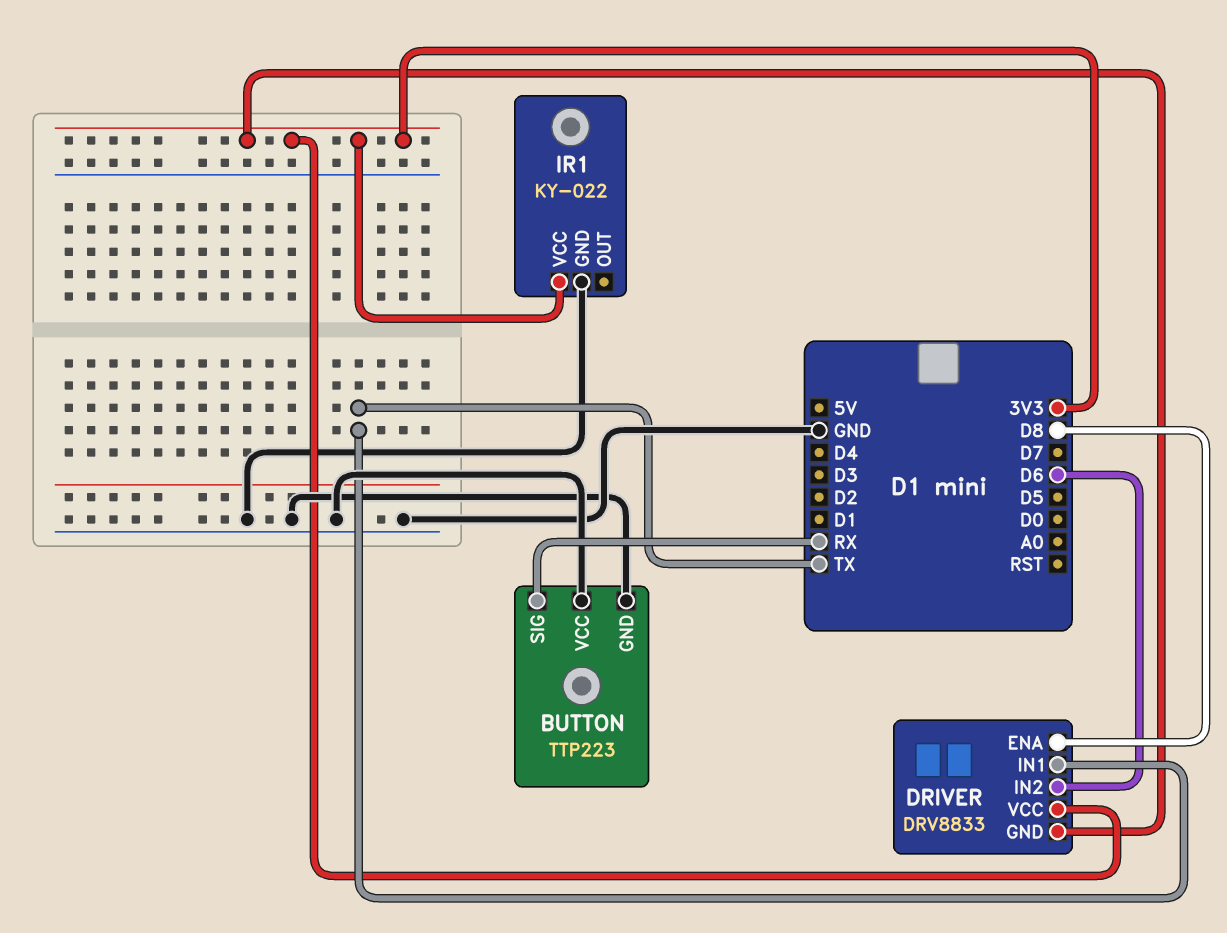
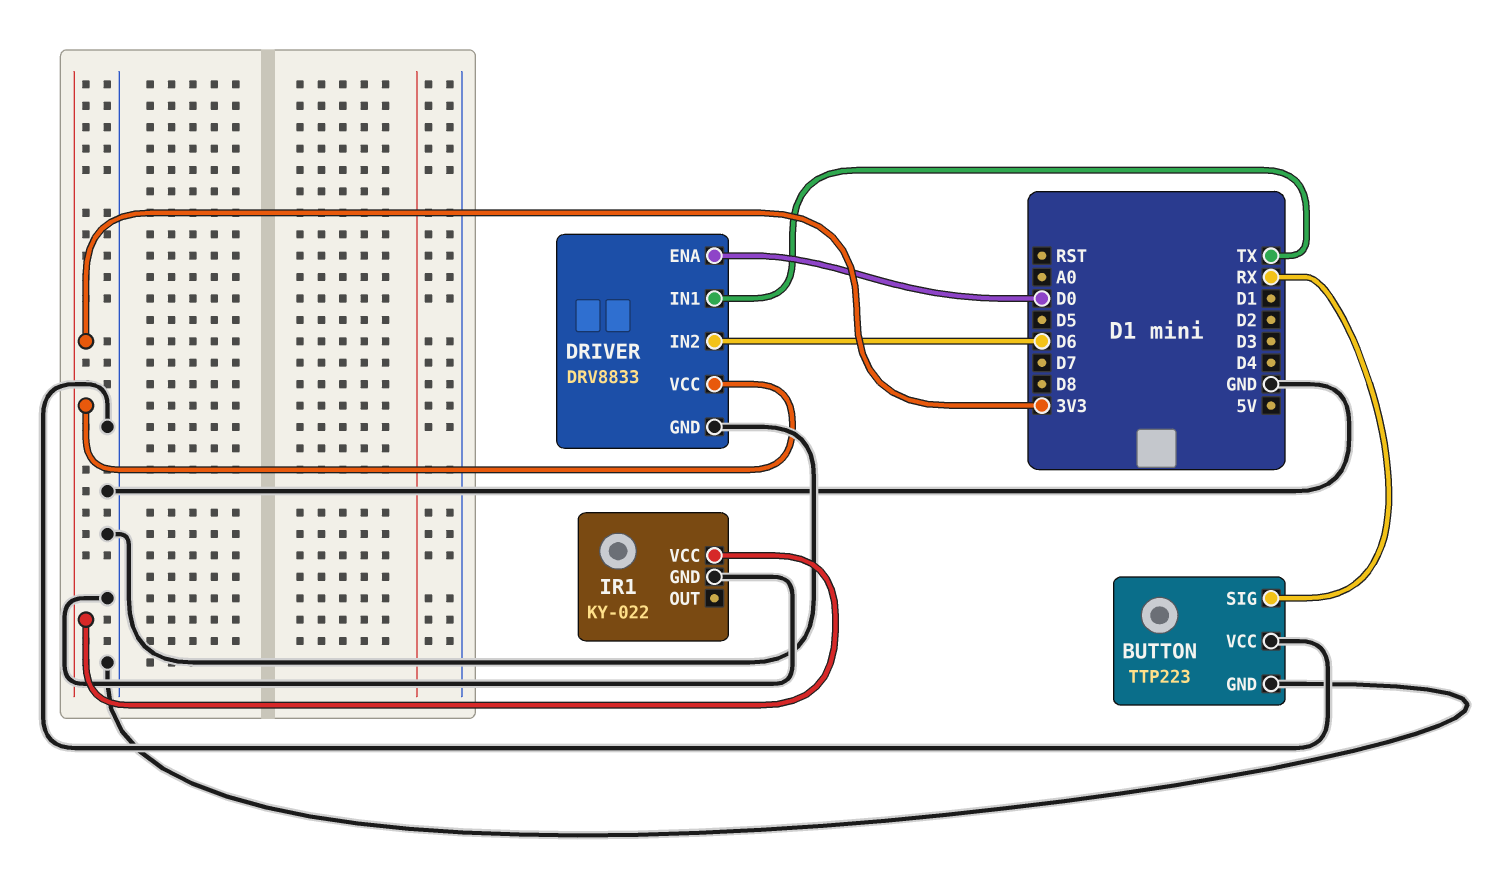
DRIVER pin ENA: D8 -> D0
DRIVER pin GND: 3V3 -> GND

